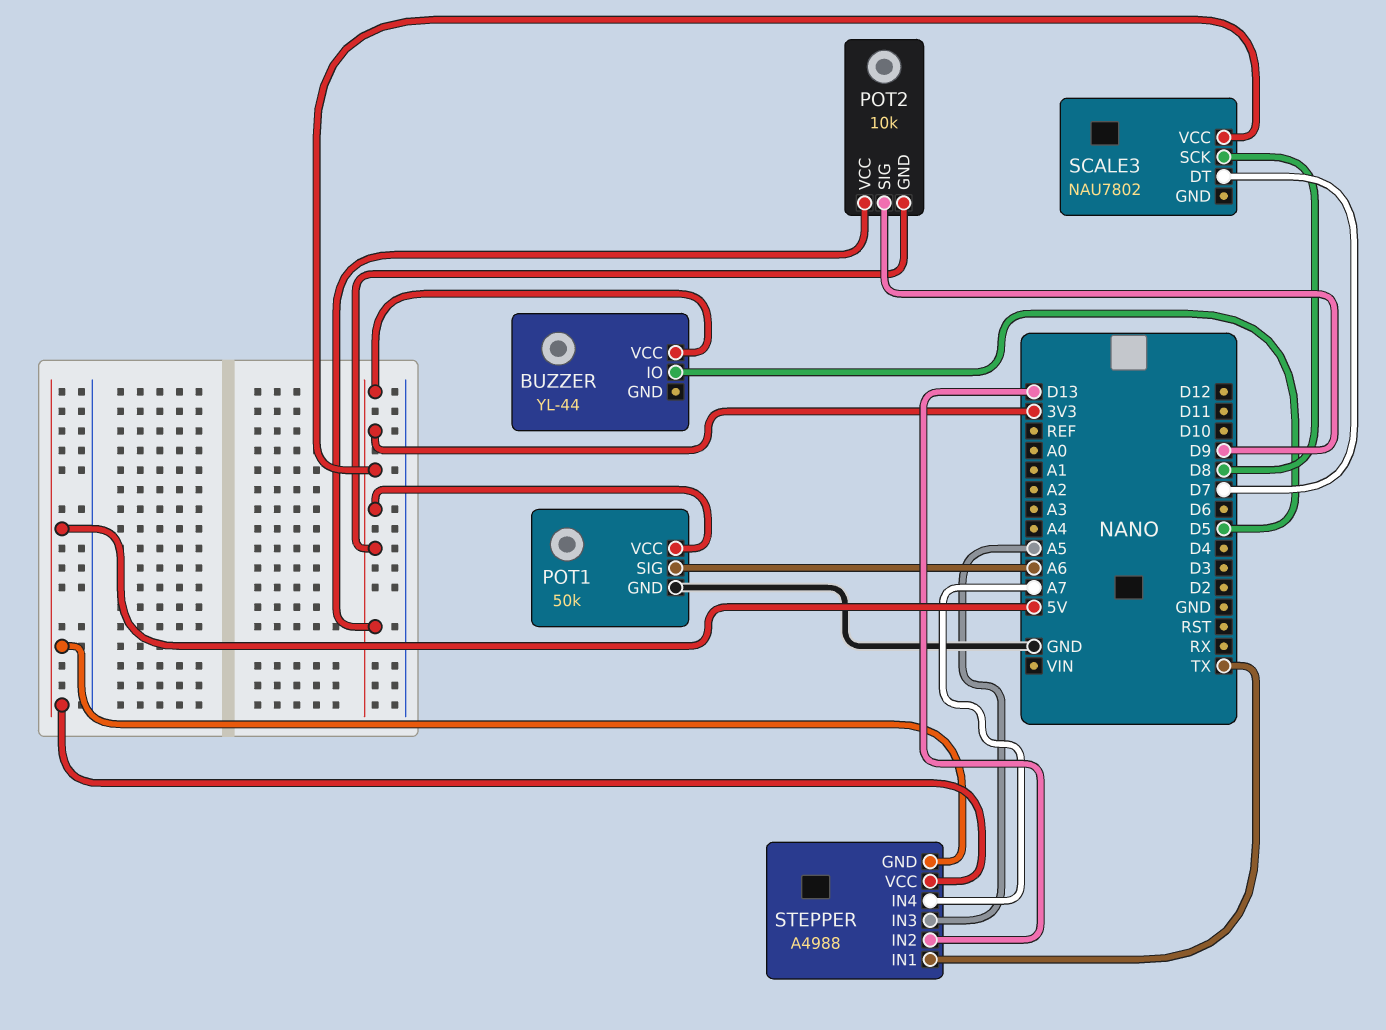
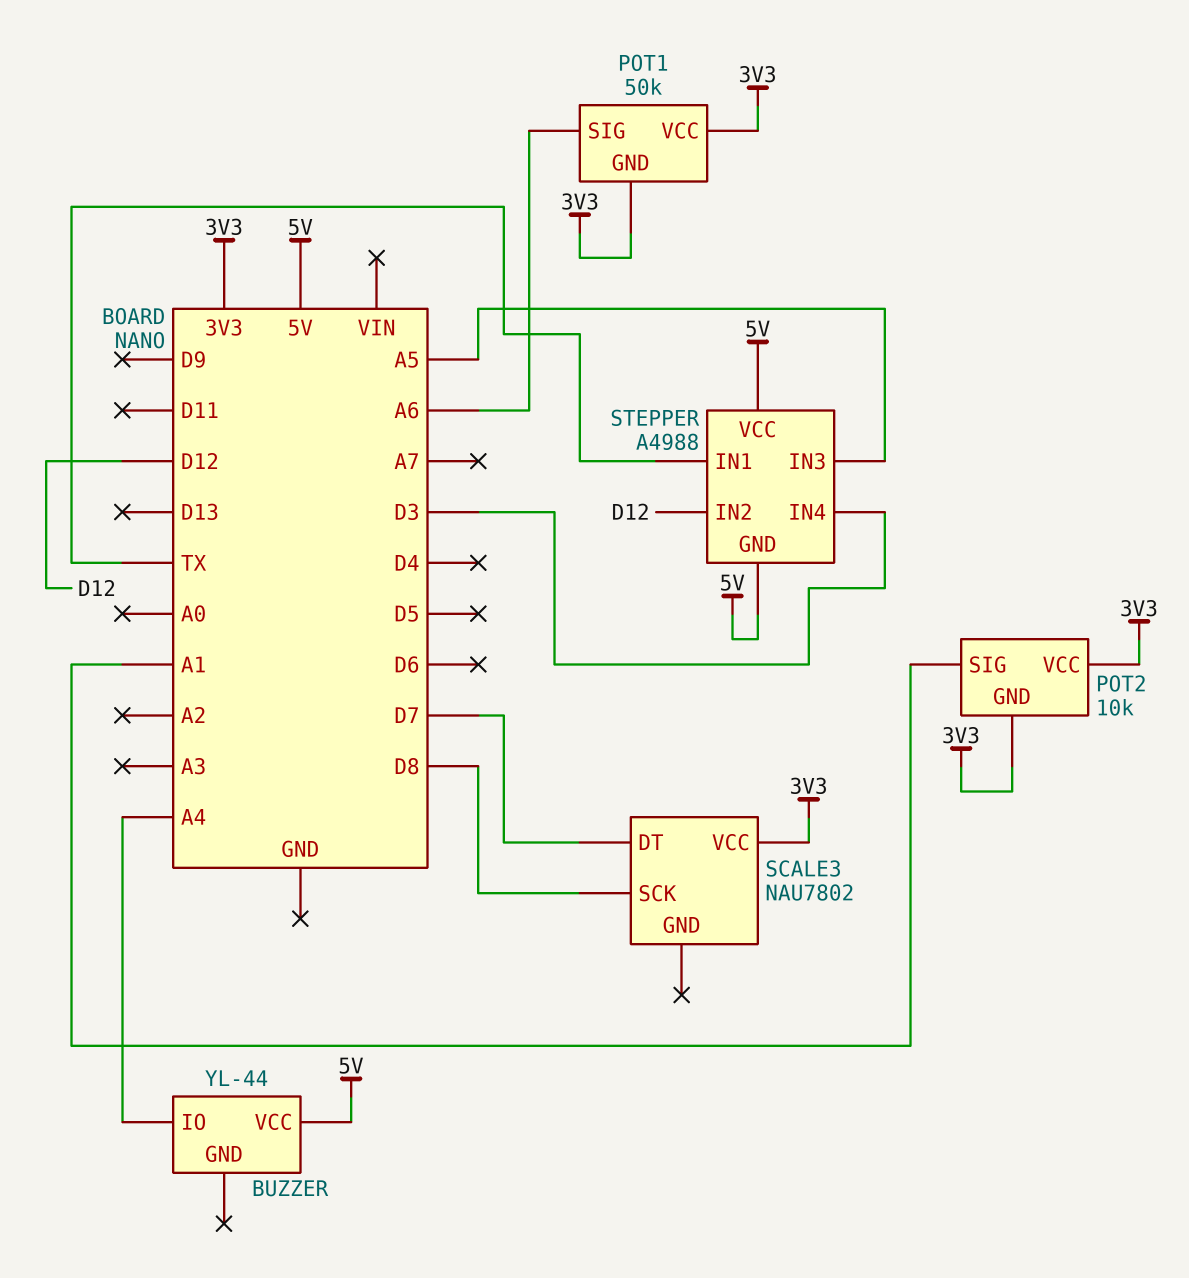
BUZZER pin IO: D5 -> A4
BUZZER pin VCC: 3V3 -> 5V
POT1 pin GND: GND -> 3V3
POT2 pin SIG: D9 -> A1
STEPPER pin IN2: D13 -> D12
STEPPER pin IN4: A7 -> D3

